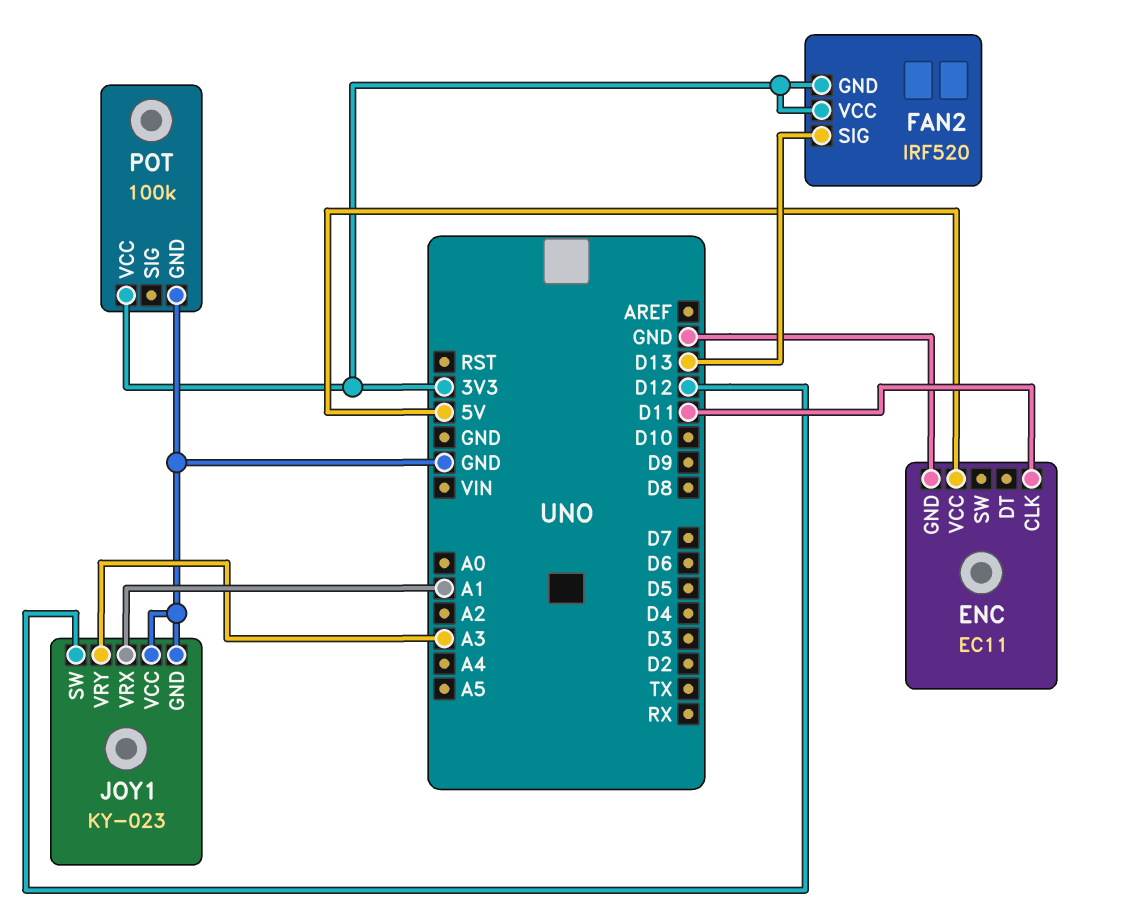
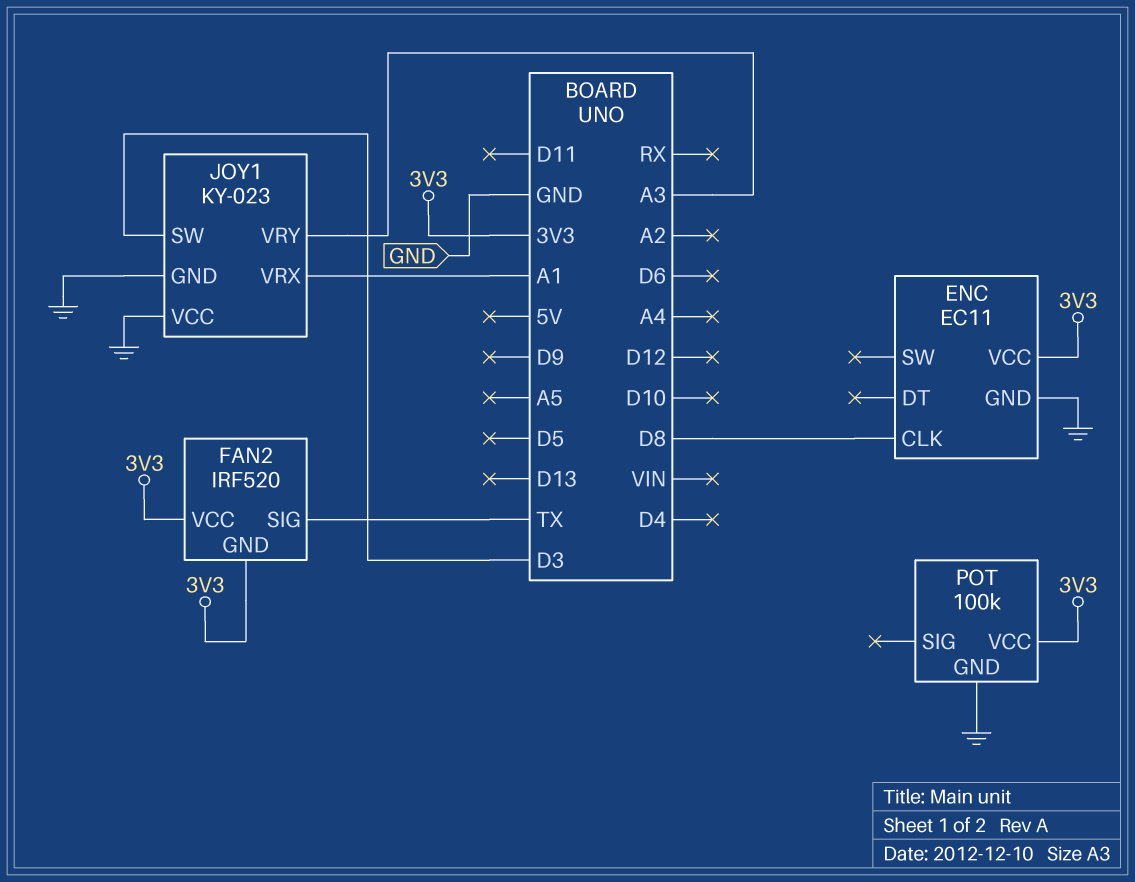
ENC pin CLK: D11 -> D8
ENC pin VCC: 5V -> 3V3
FAN2 pin SIG: D13 -> TX
JOY1 pin SW: D12 -> D3

